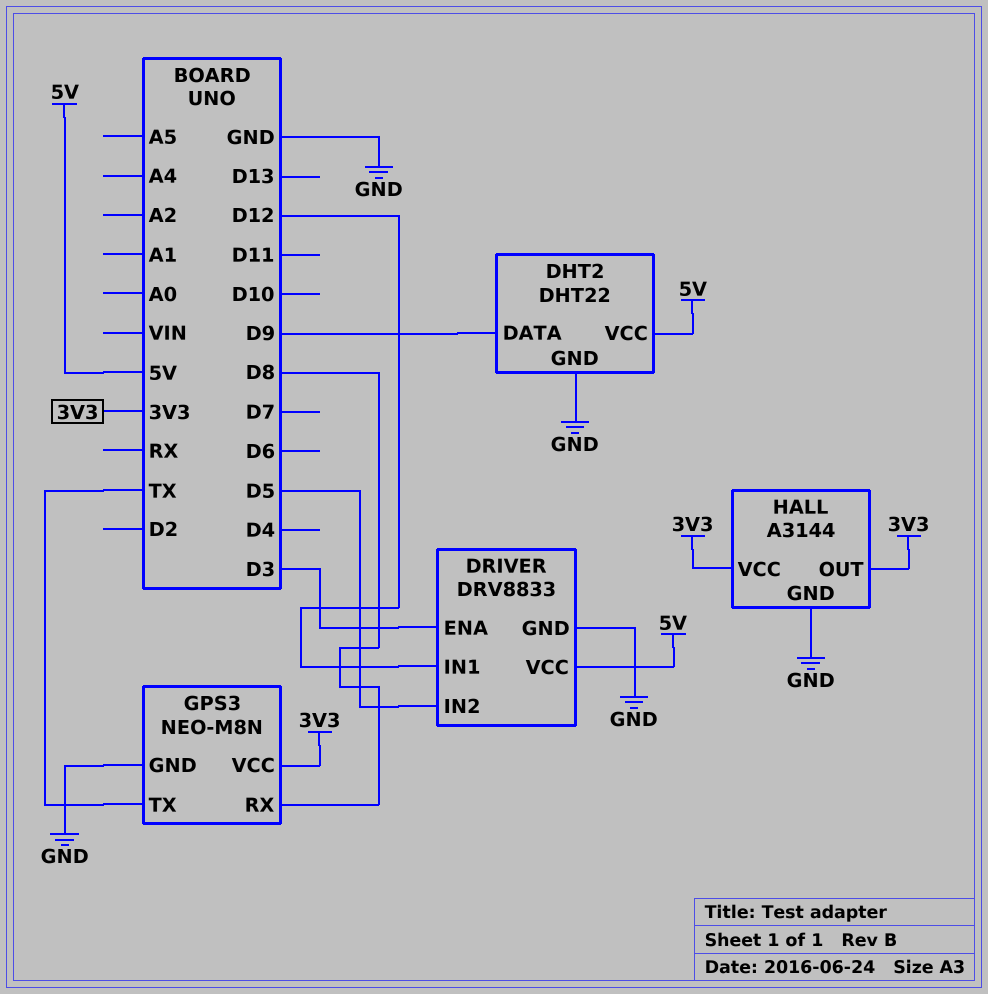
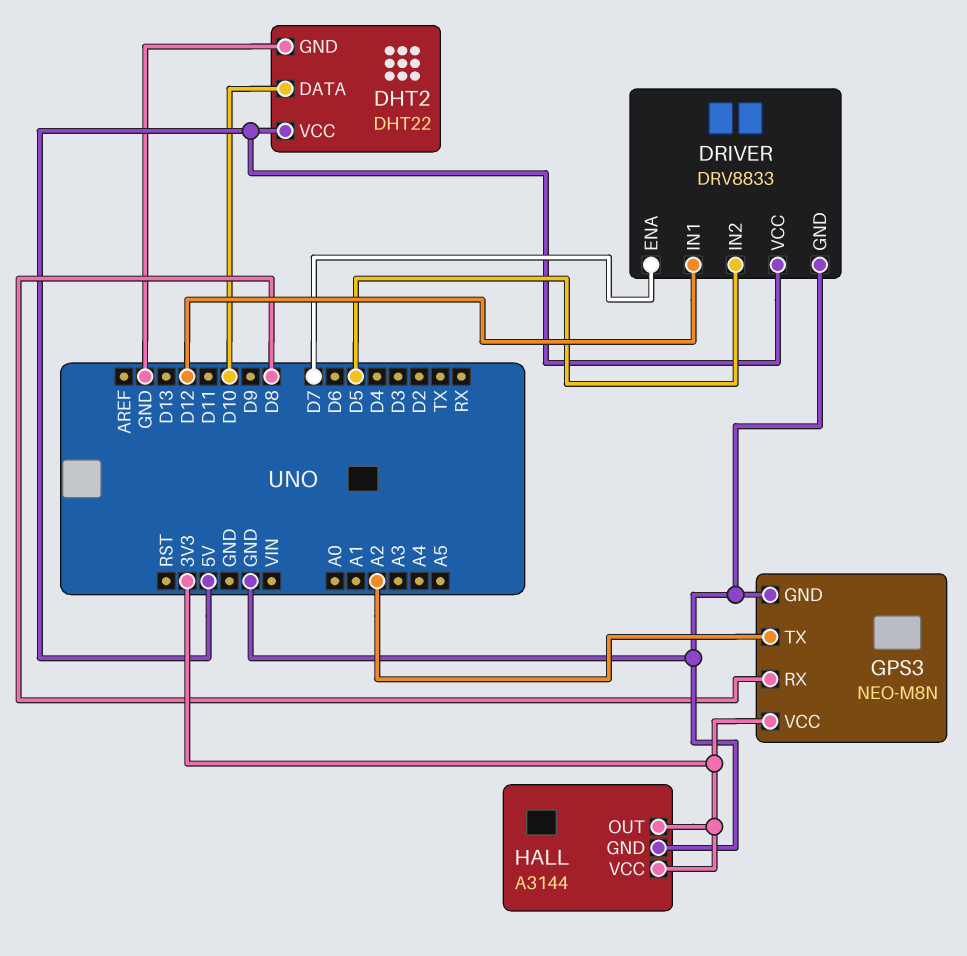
DHT2 pin DATA: D9 -> D10
DRIVER pin ENA: D3 -> D7
GPS3 pin TX: TX -> A2

